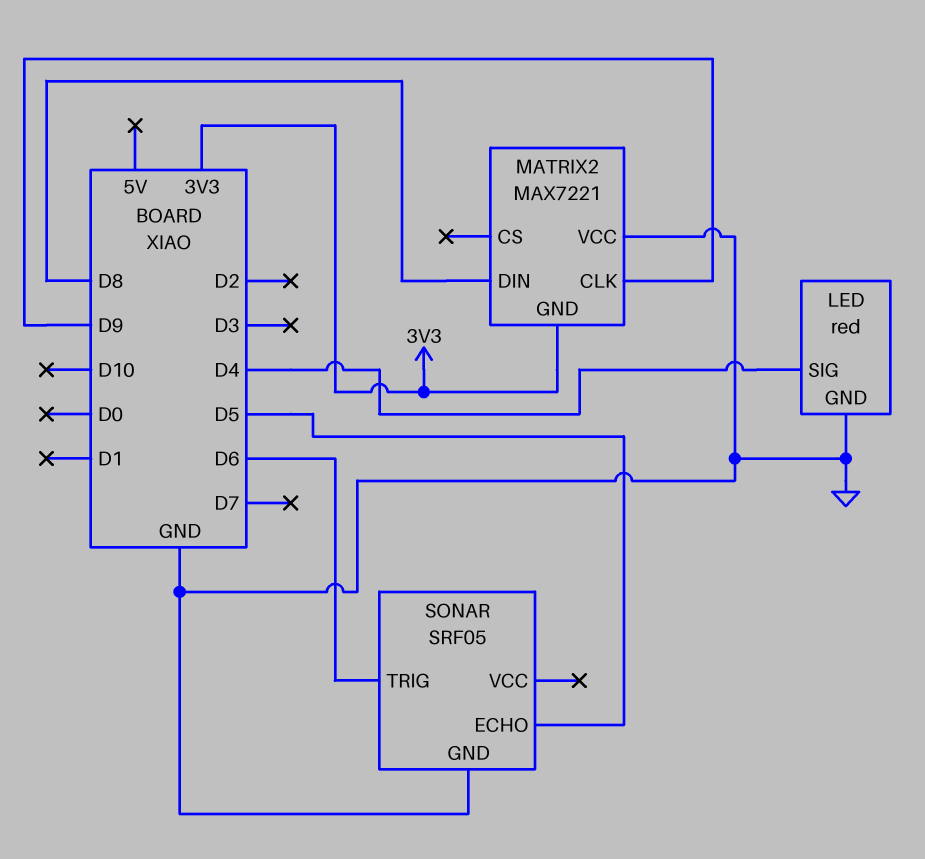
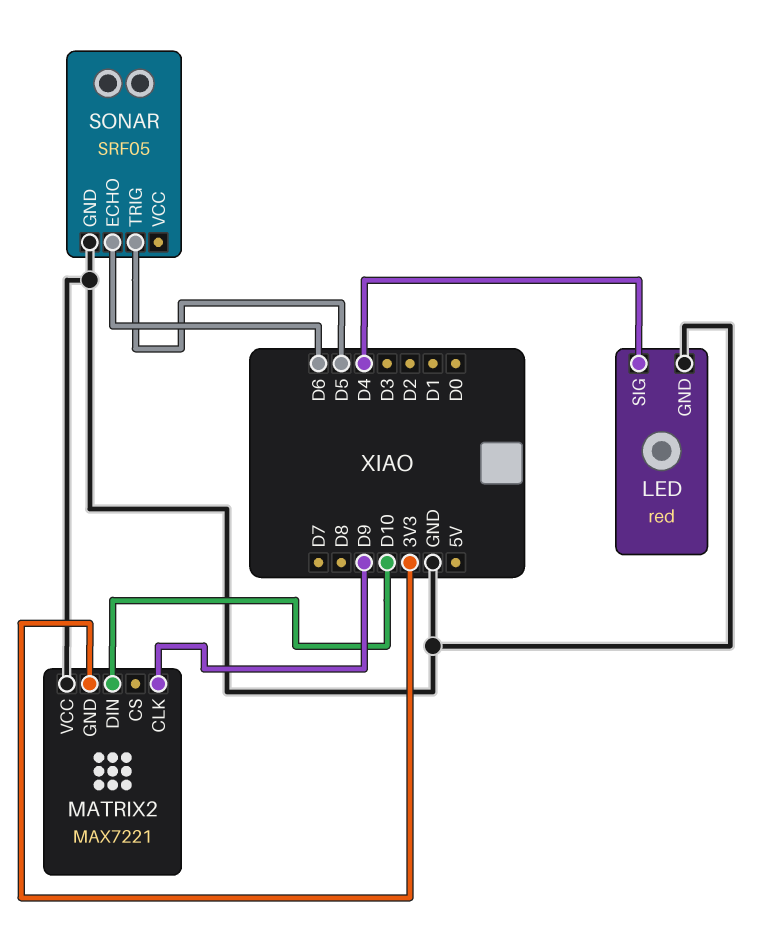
MATRIX2 pin DIN: D8 -> D10
SONAR pin ECHO: D5 -> D6
SONAR pin TRIG: D6 -> D5

